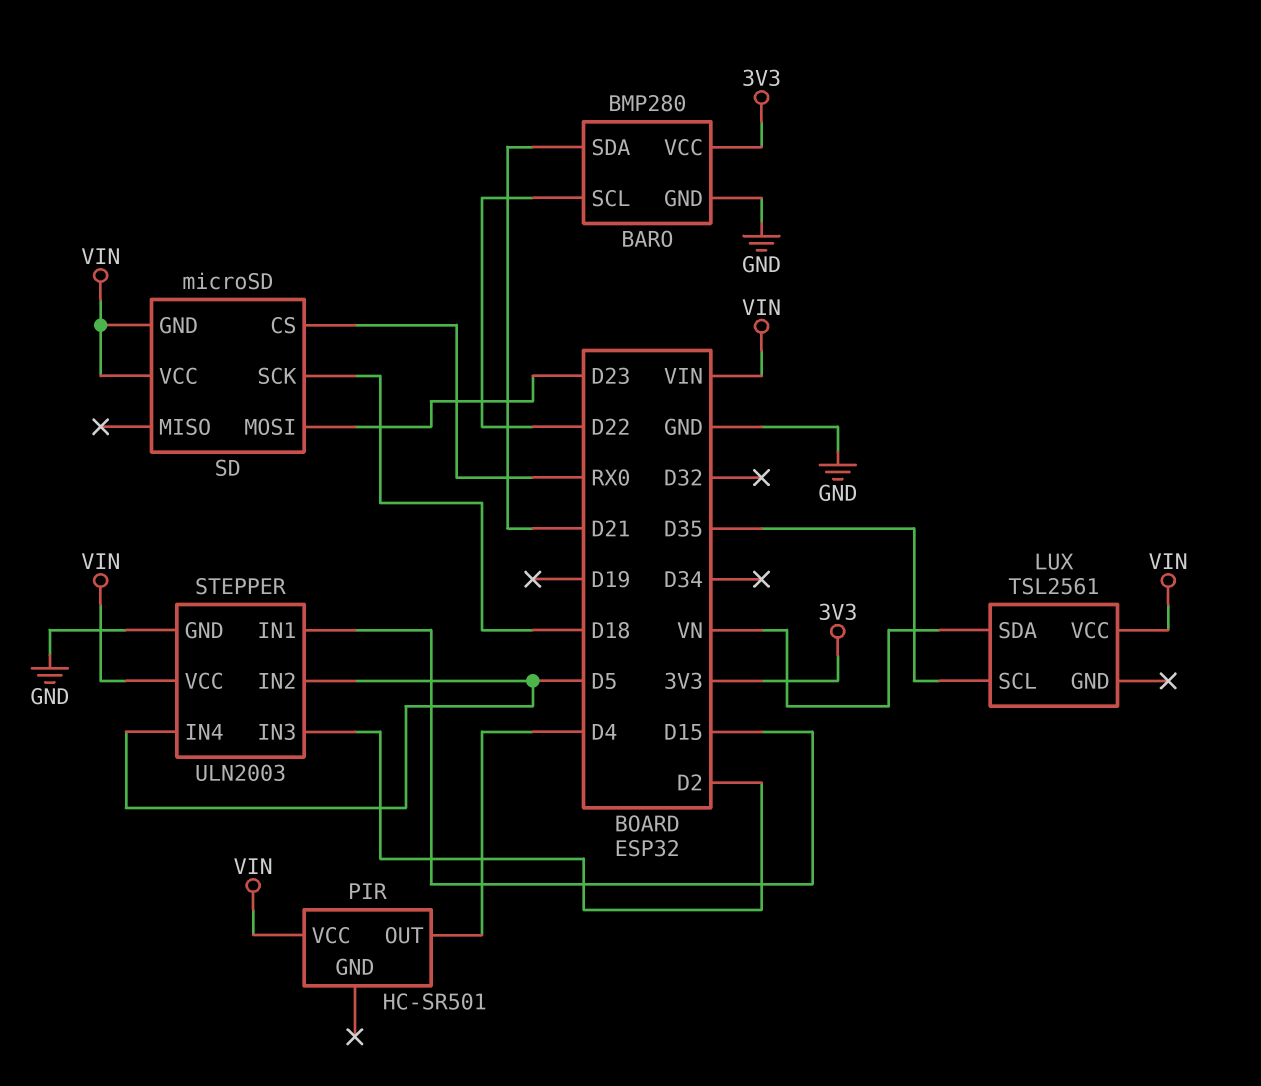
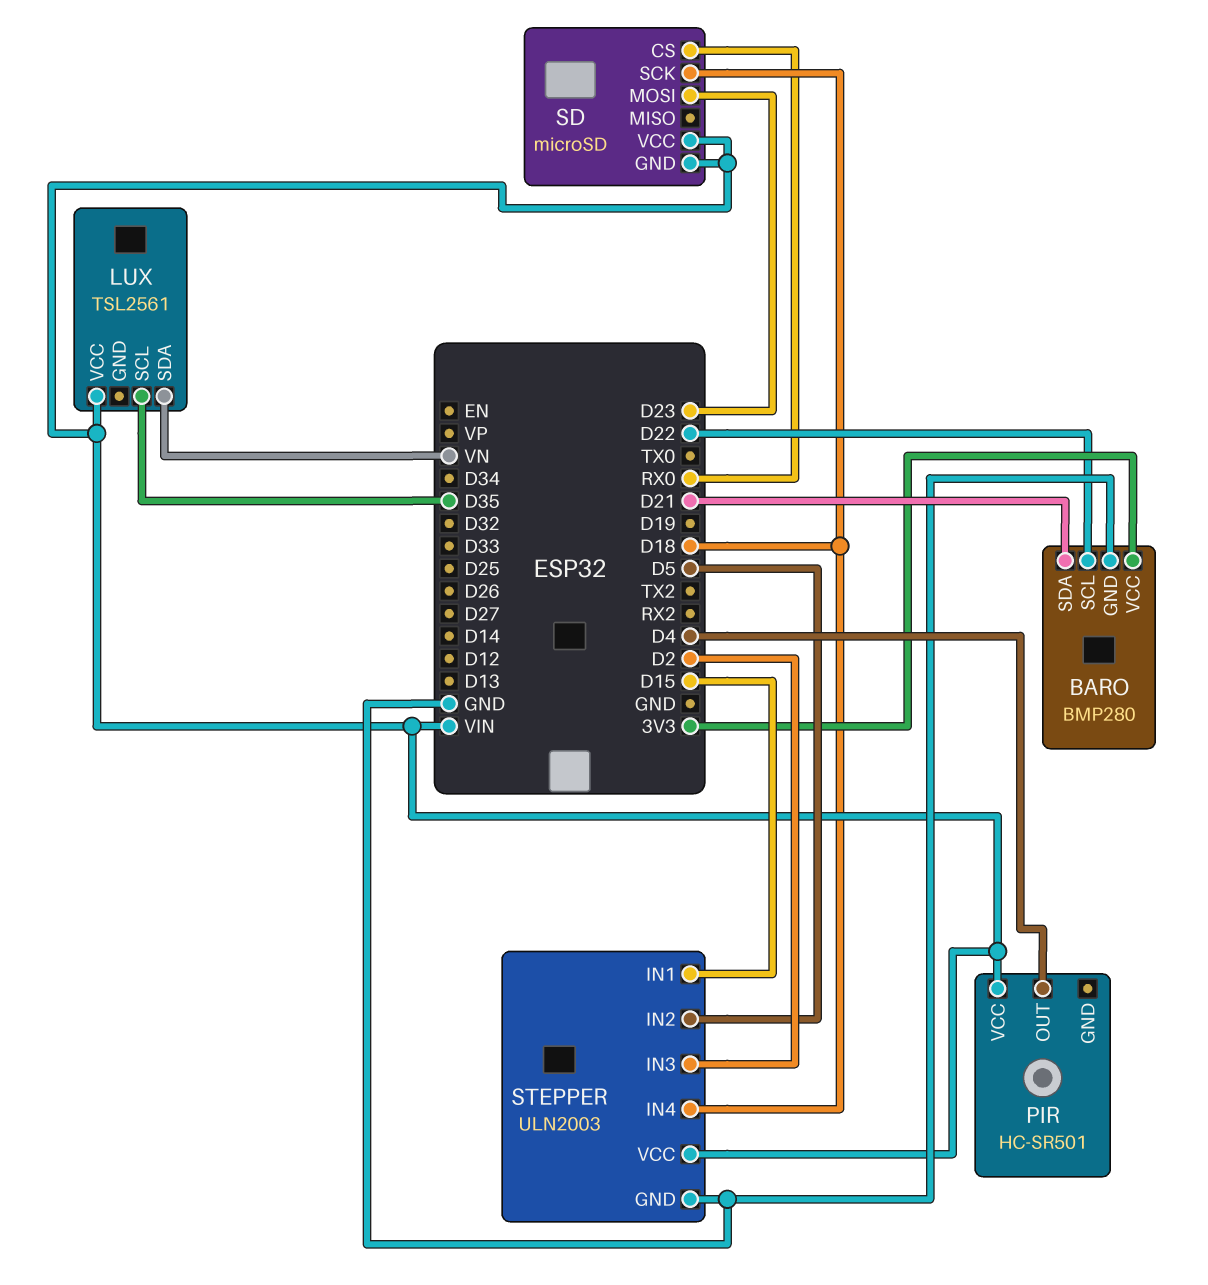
STEPPER pin IN4: D5 -> D18

